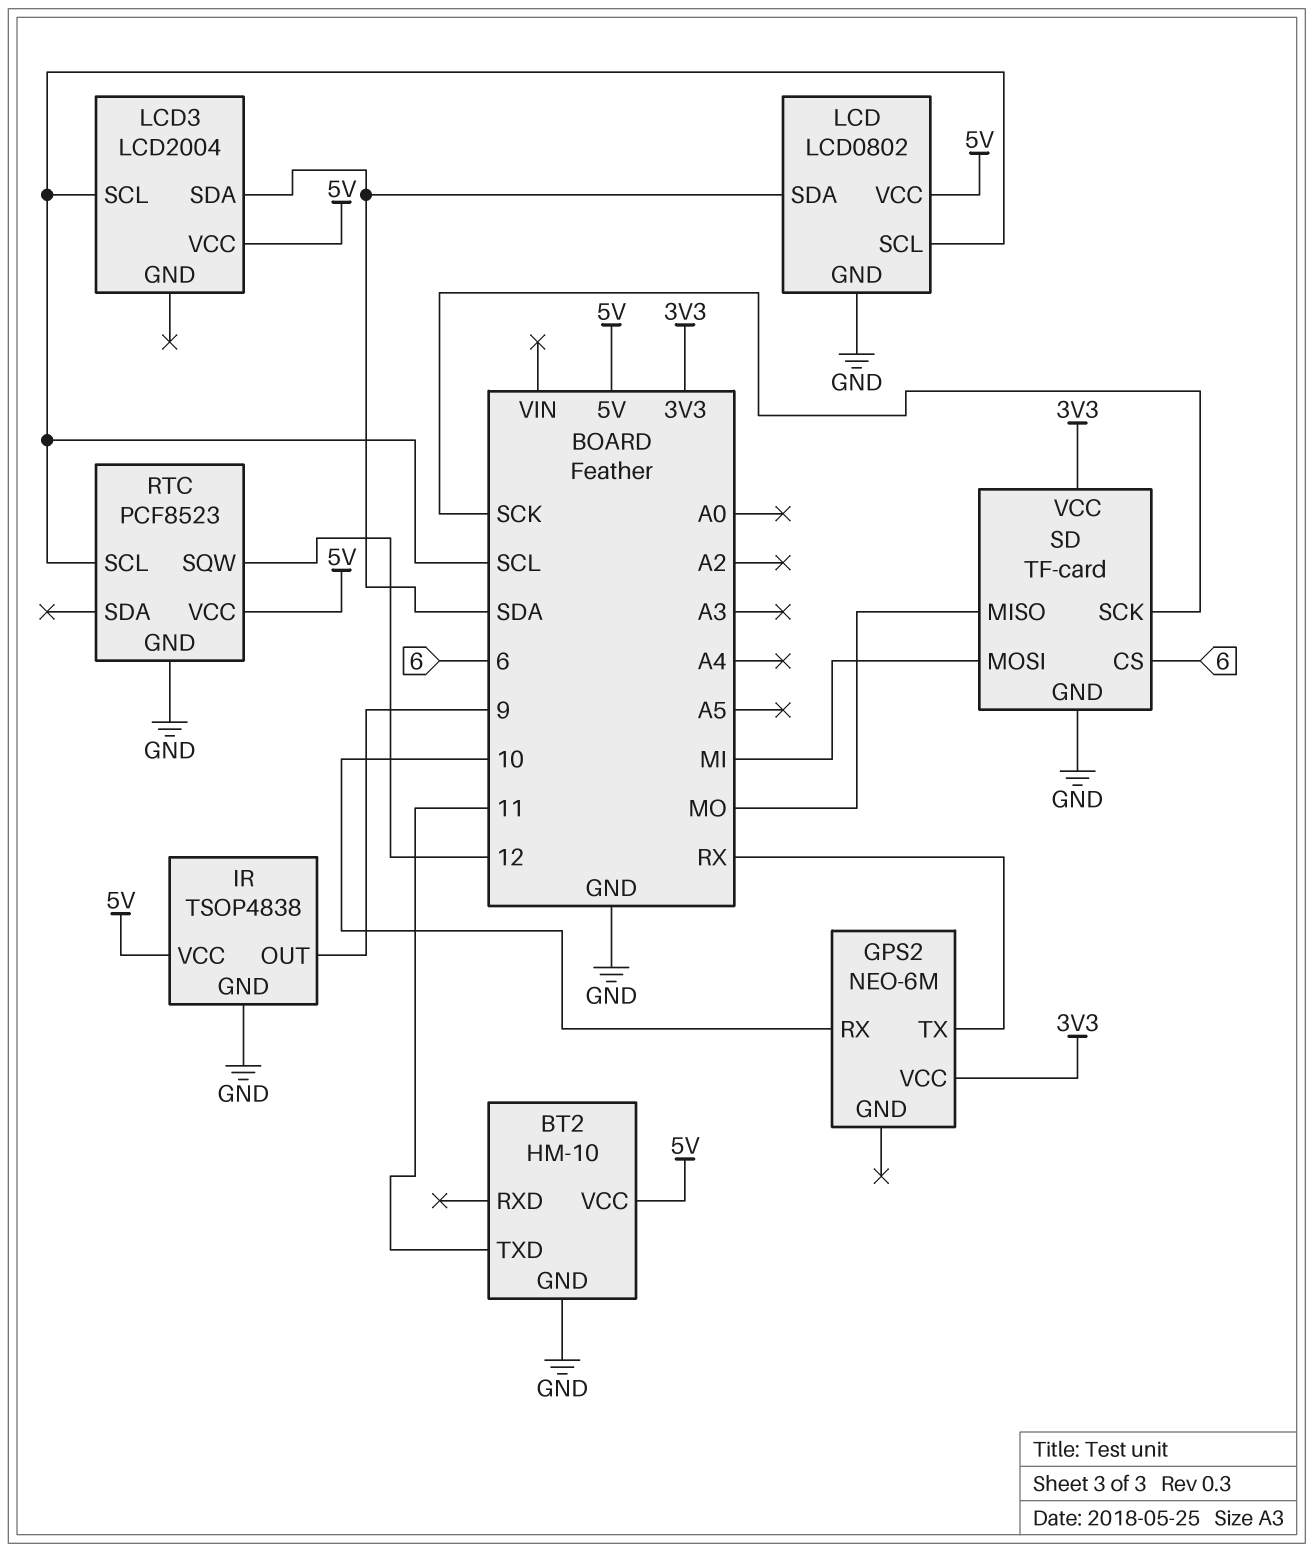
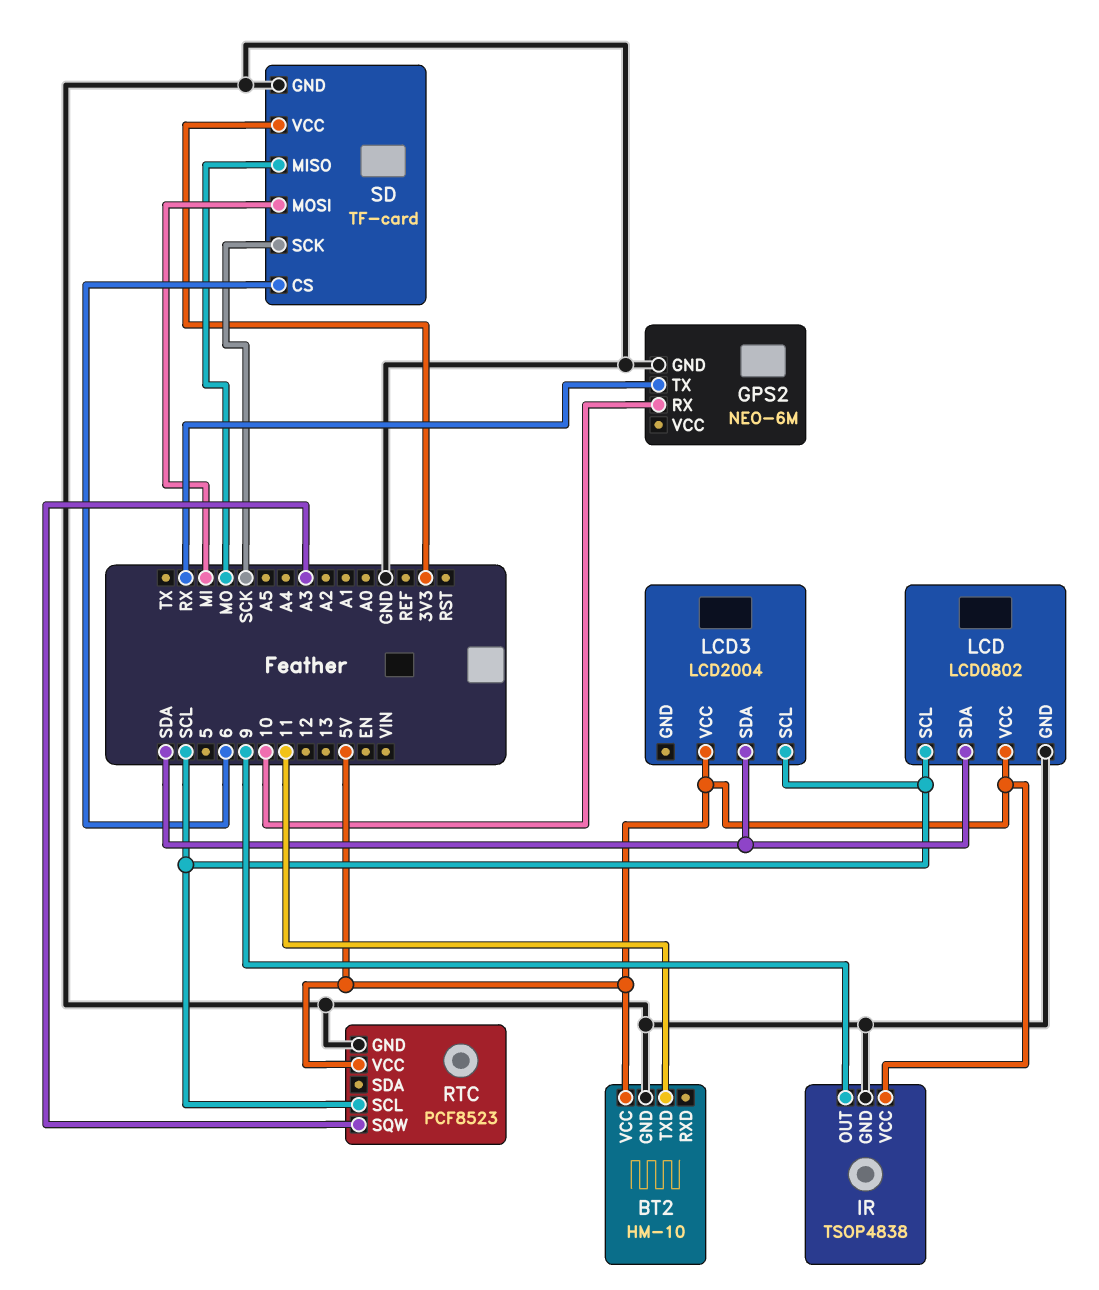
GPS2 pin GND: none -> GND
GPS2 pin VCC: 3V3 -> none
RTC pin SQW: 12 -> A3

